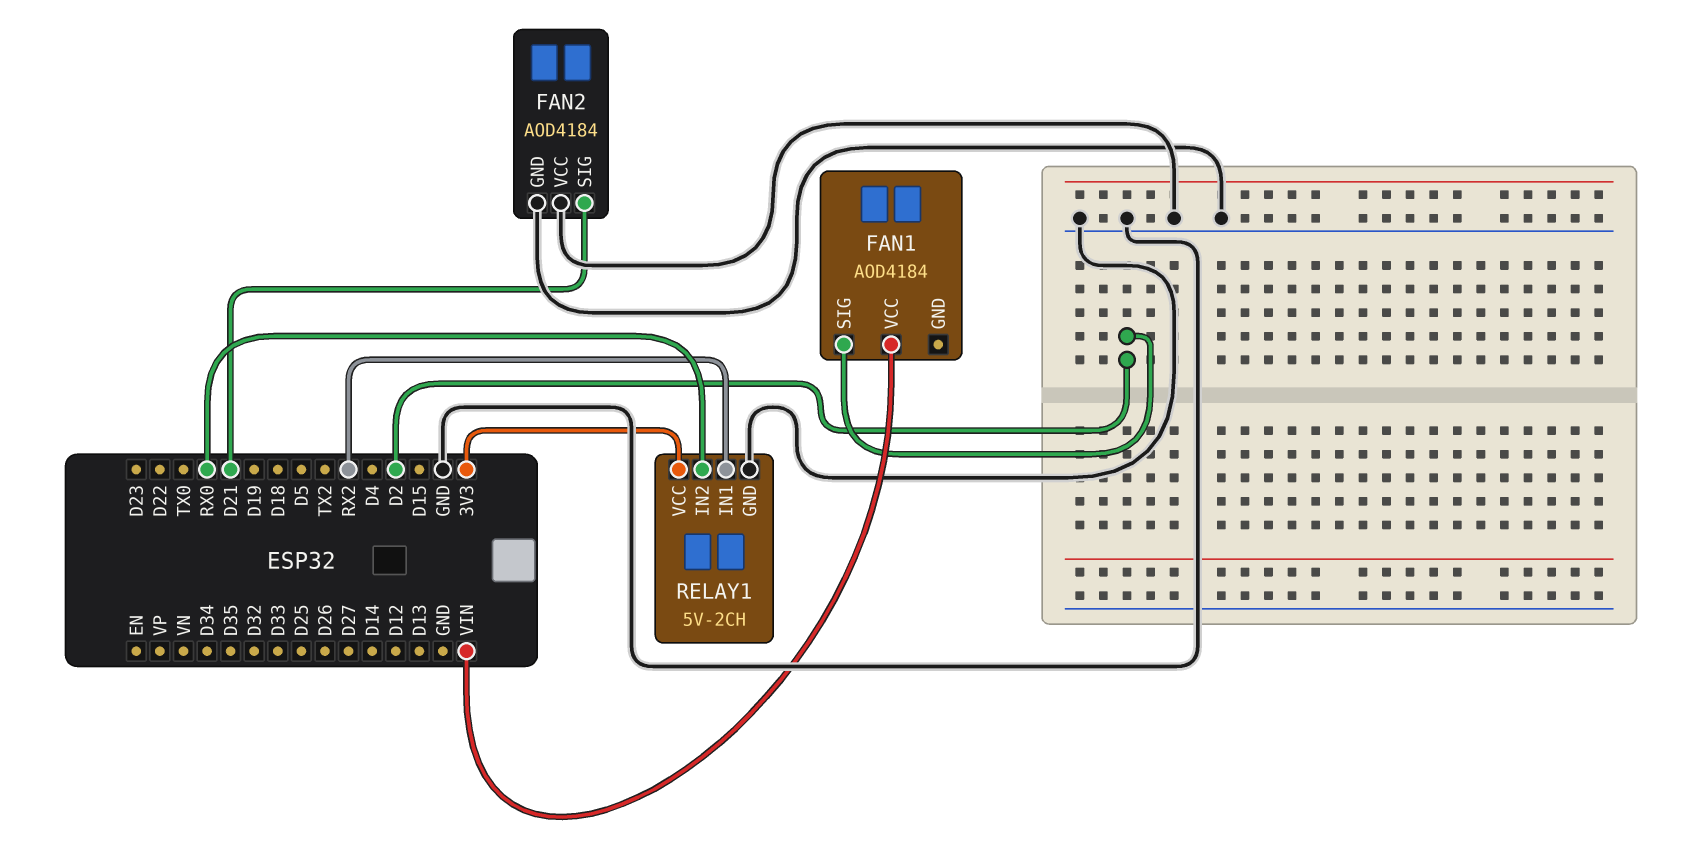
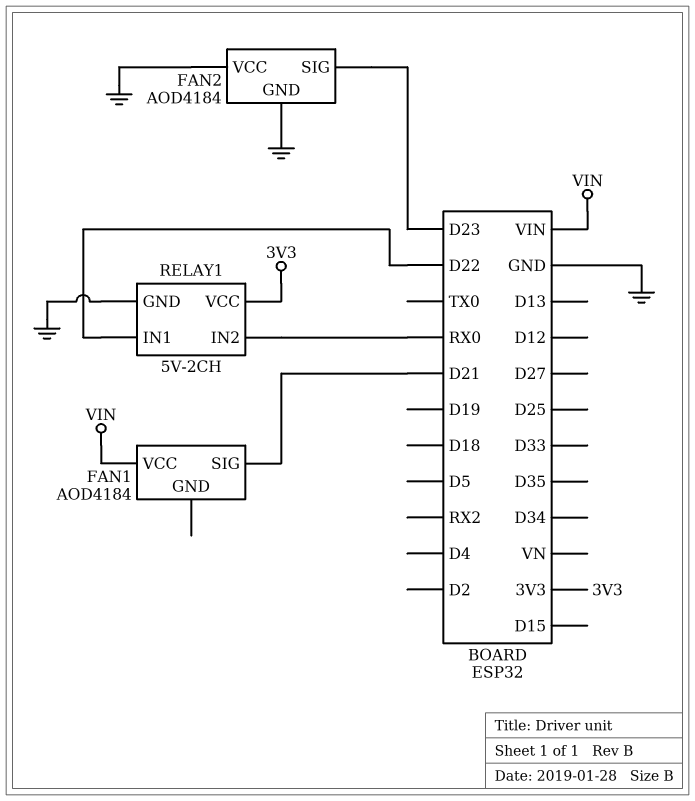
FAN1 pin SIG: D2 -> D21
FAN2 pin SIG: D21 -> D23
RELAY1 pin IN1: RX2 -> D22

